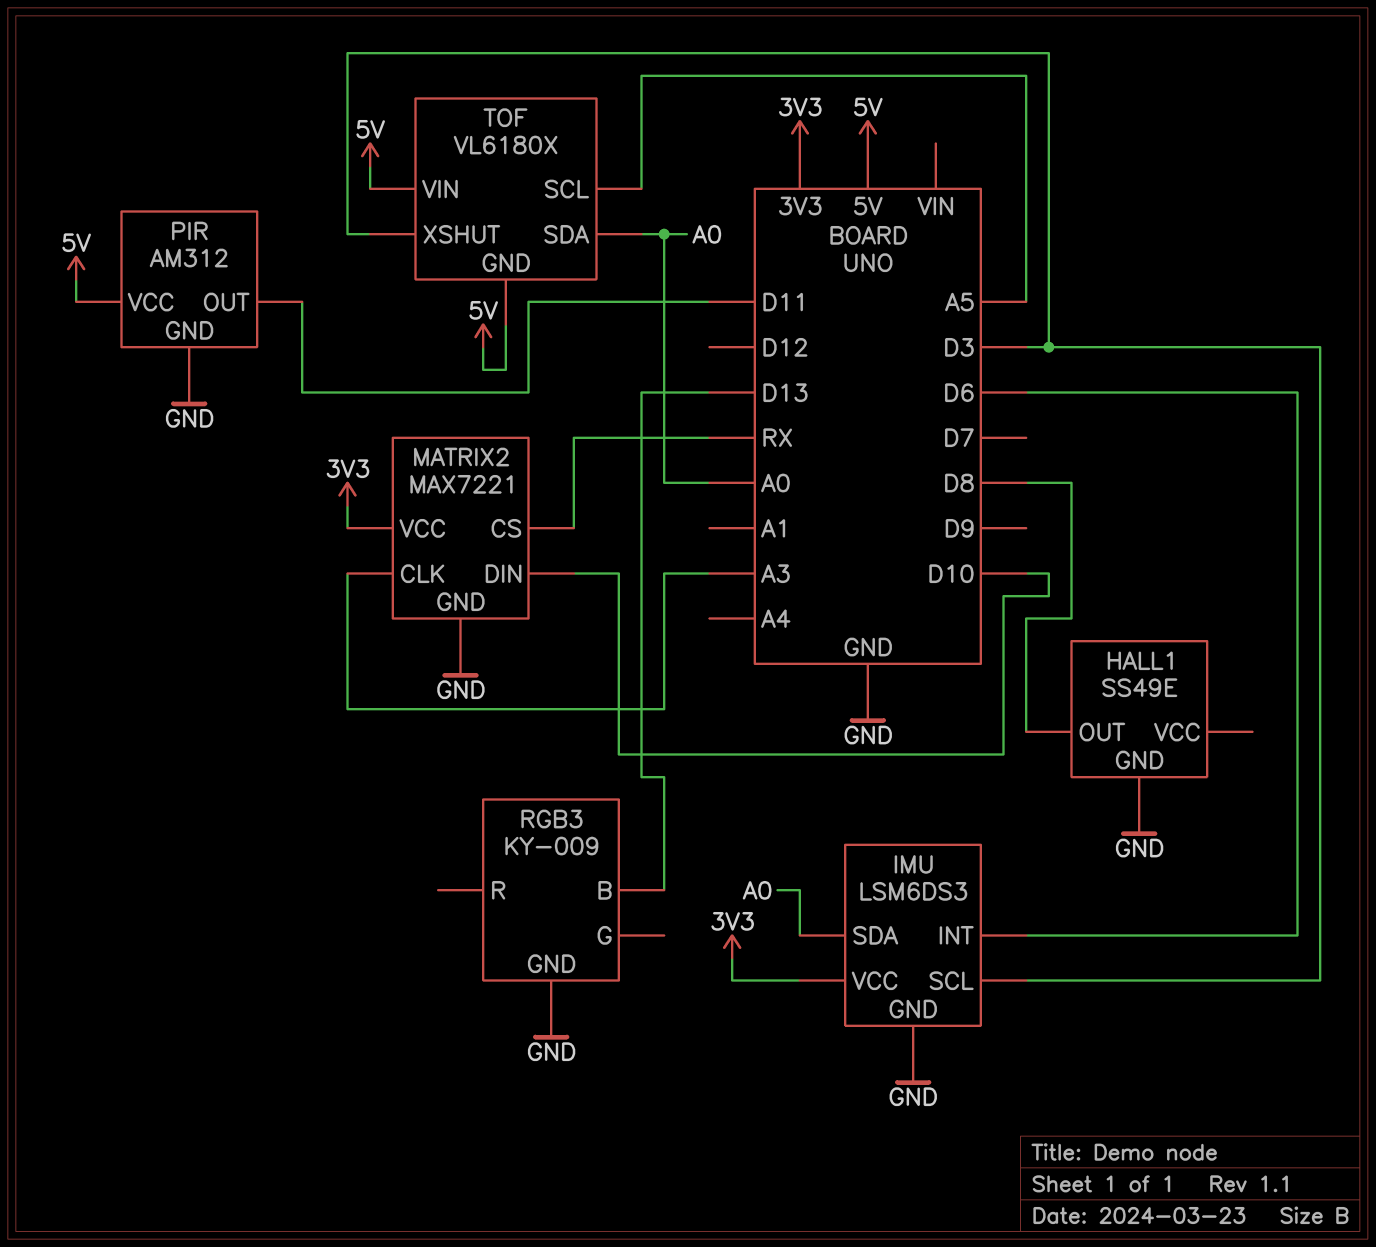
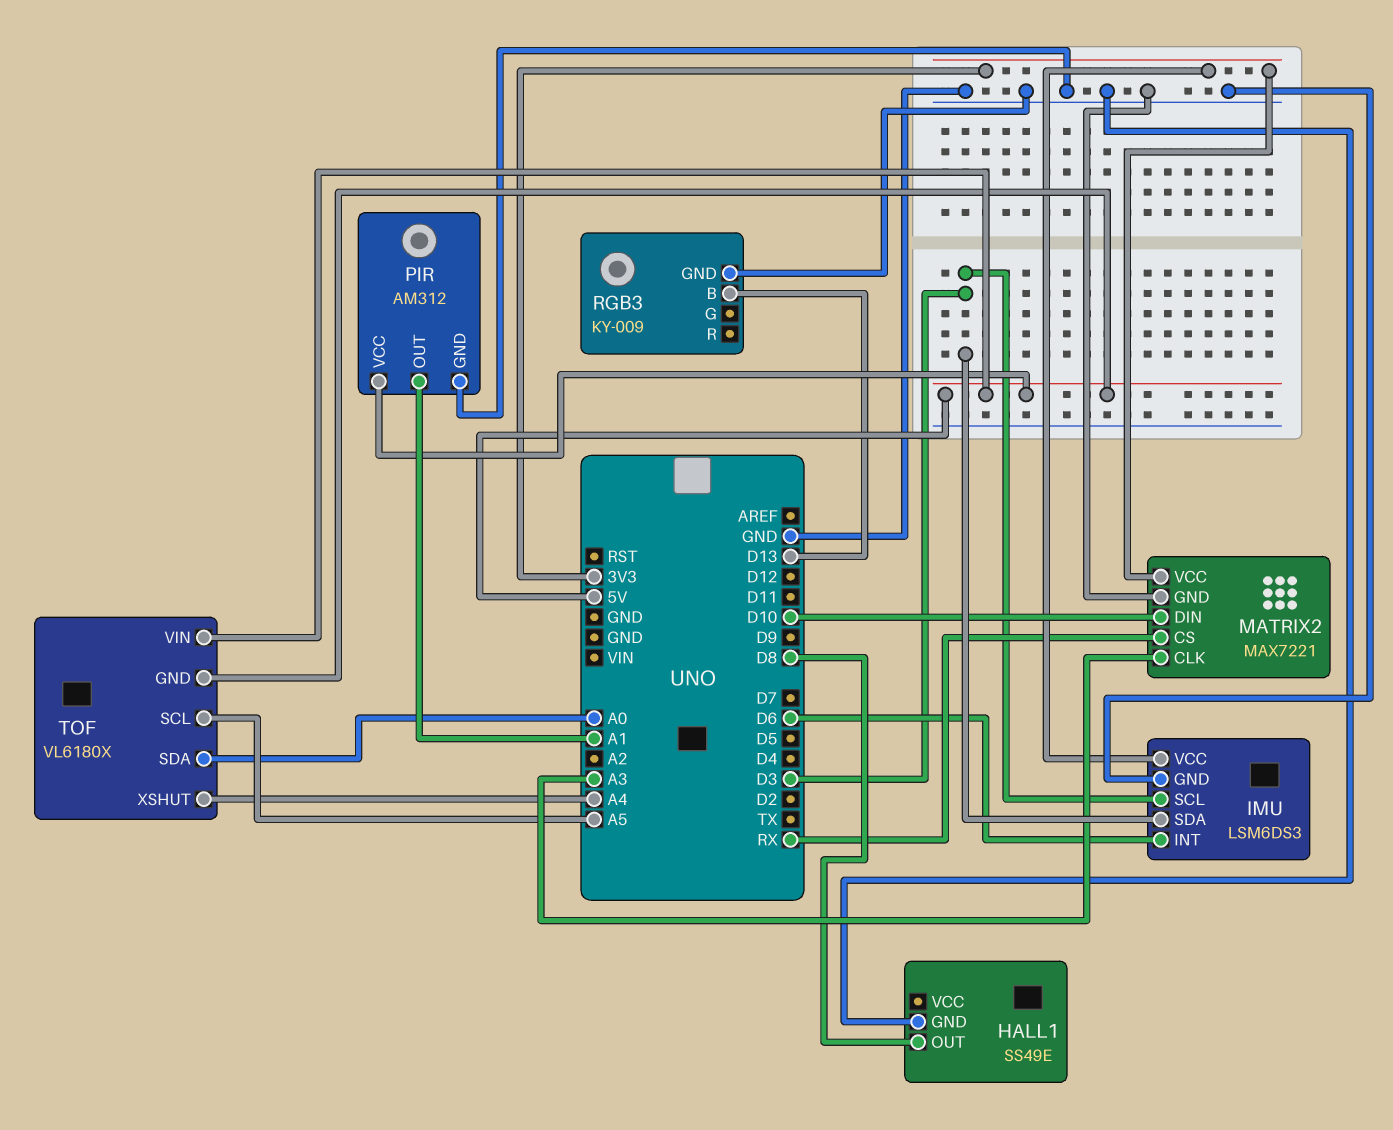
IMU pin SDA: A0 -> D3
PIR pin OUT: D11 -> A1
TOF pin XSHUT: D3 -> A4

